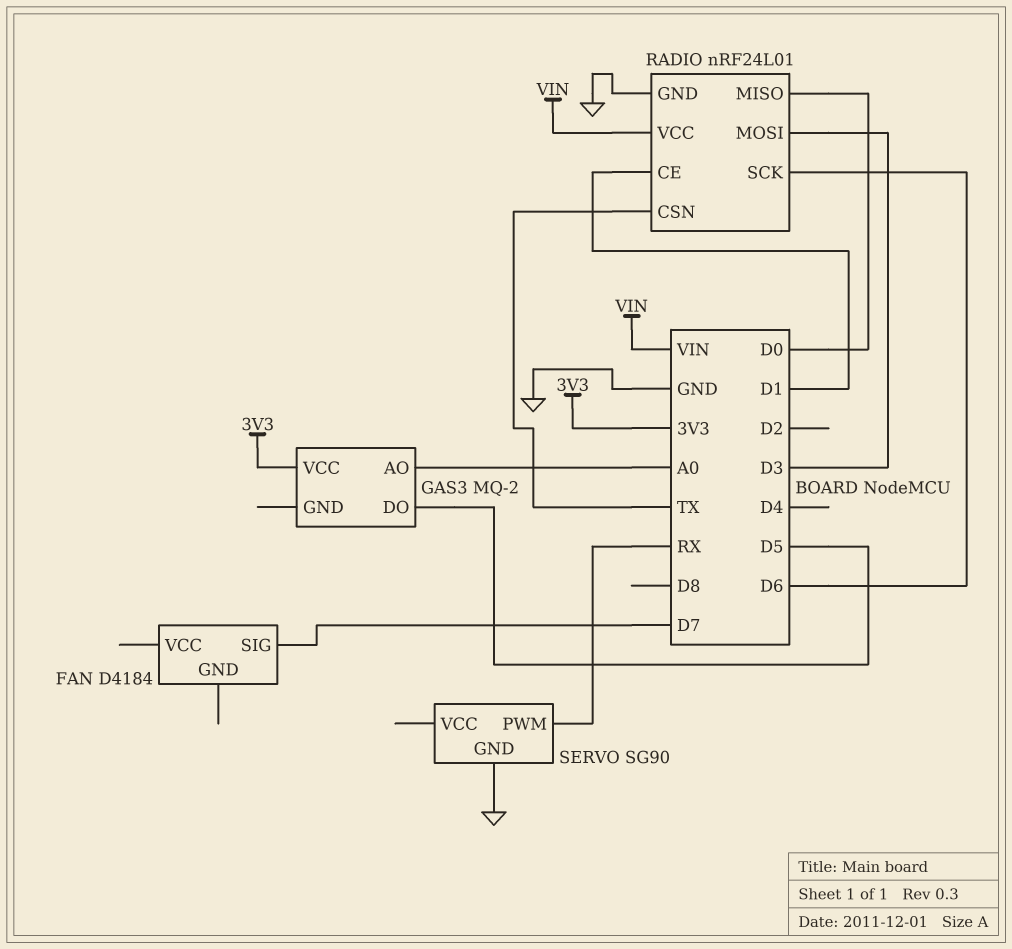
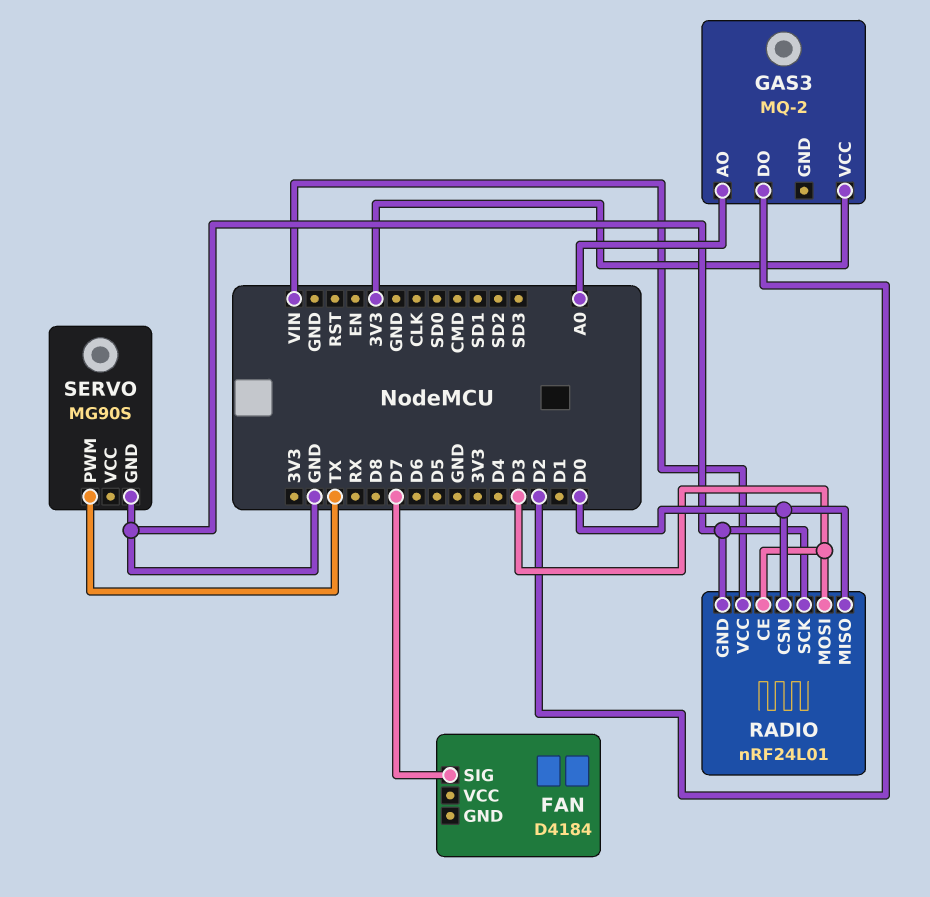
GAS3 pin DO: D5 -> D2
RADIO pin CE: D1 -> D3
RADIO pin CSN: TX -> D0
RADIO pin SCK: D6 -> GND
SERVO: SG90 -> MG90S
SERVO pin PWM: RX -> TX

